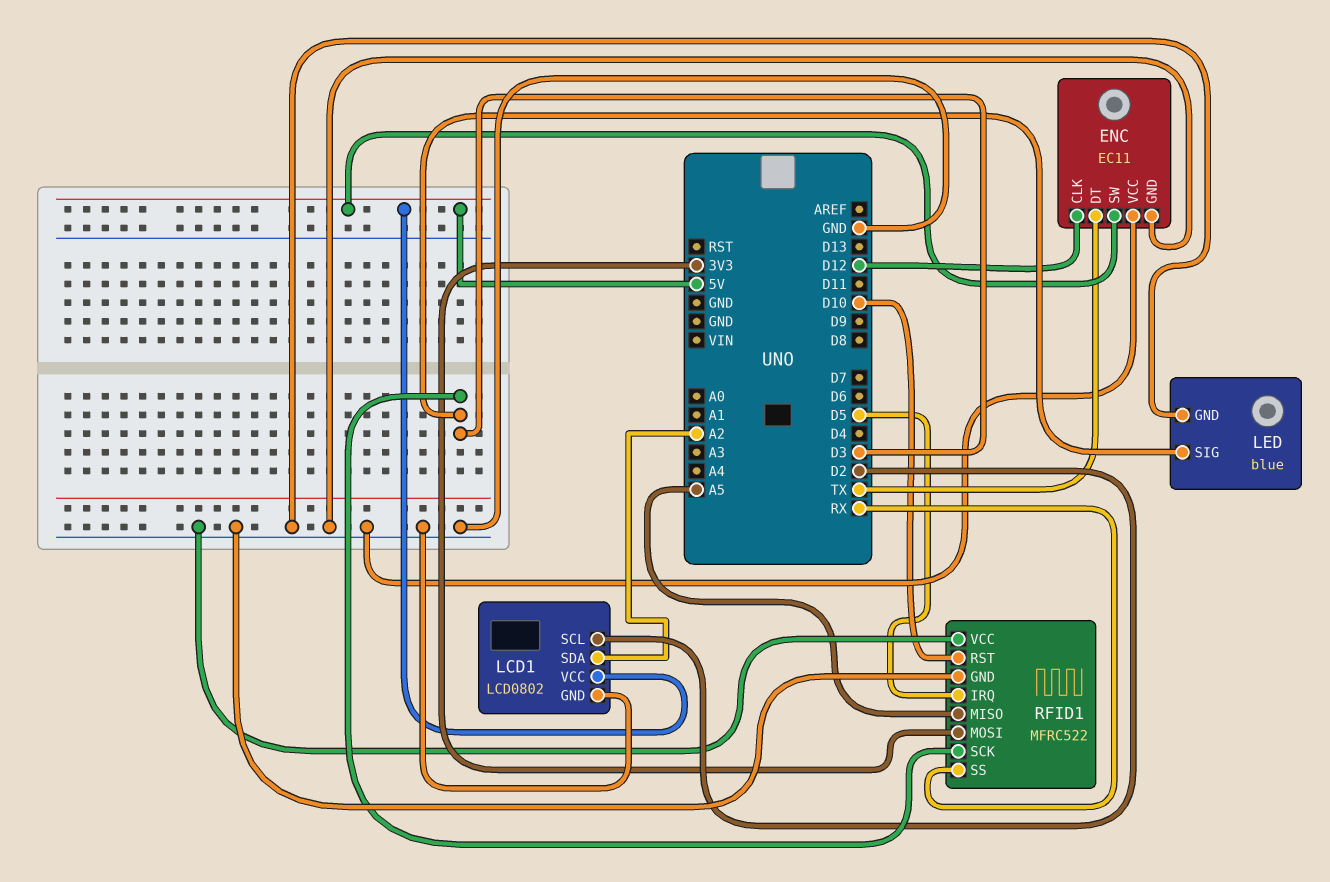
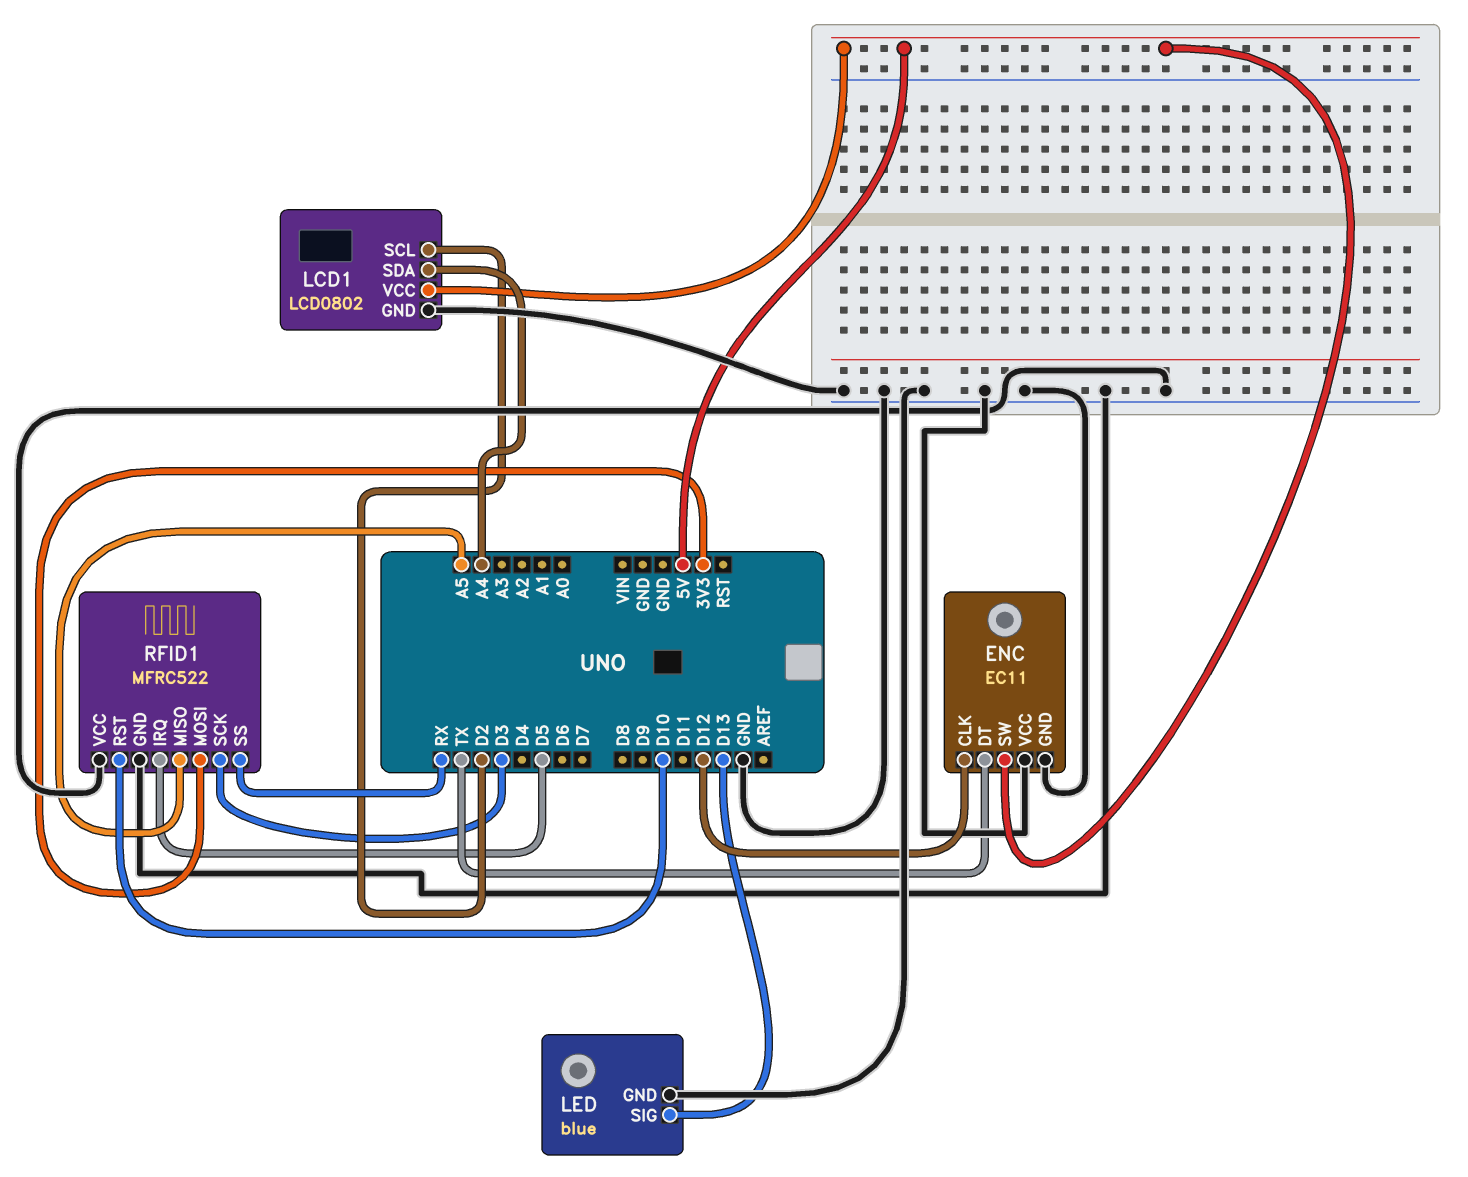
LCD1 pin SDA: A2 -> A4
LED pin SIG: D3 -> D13

